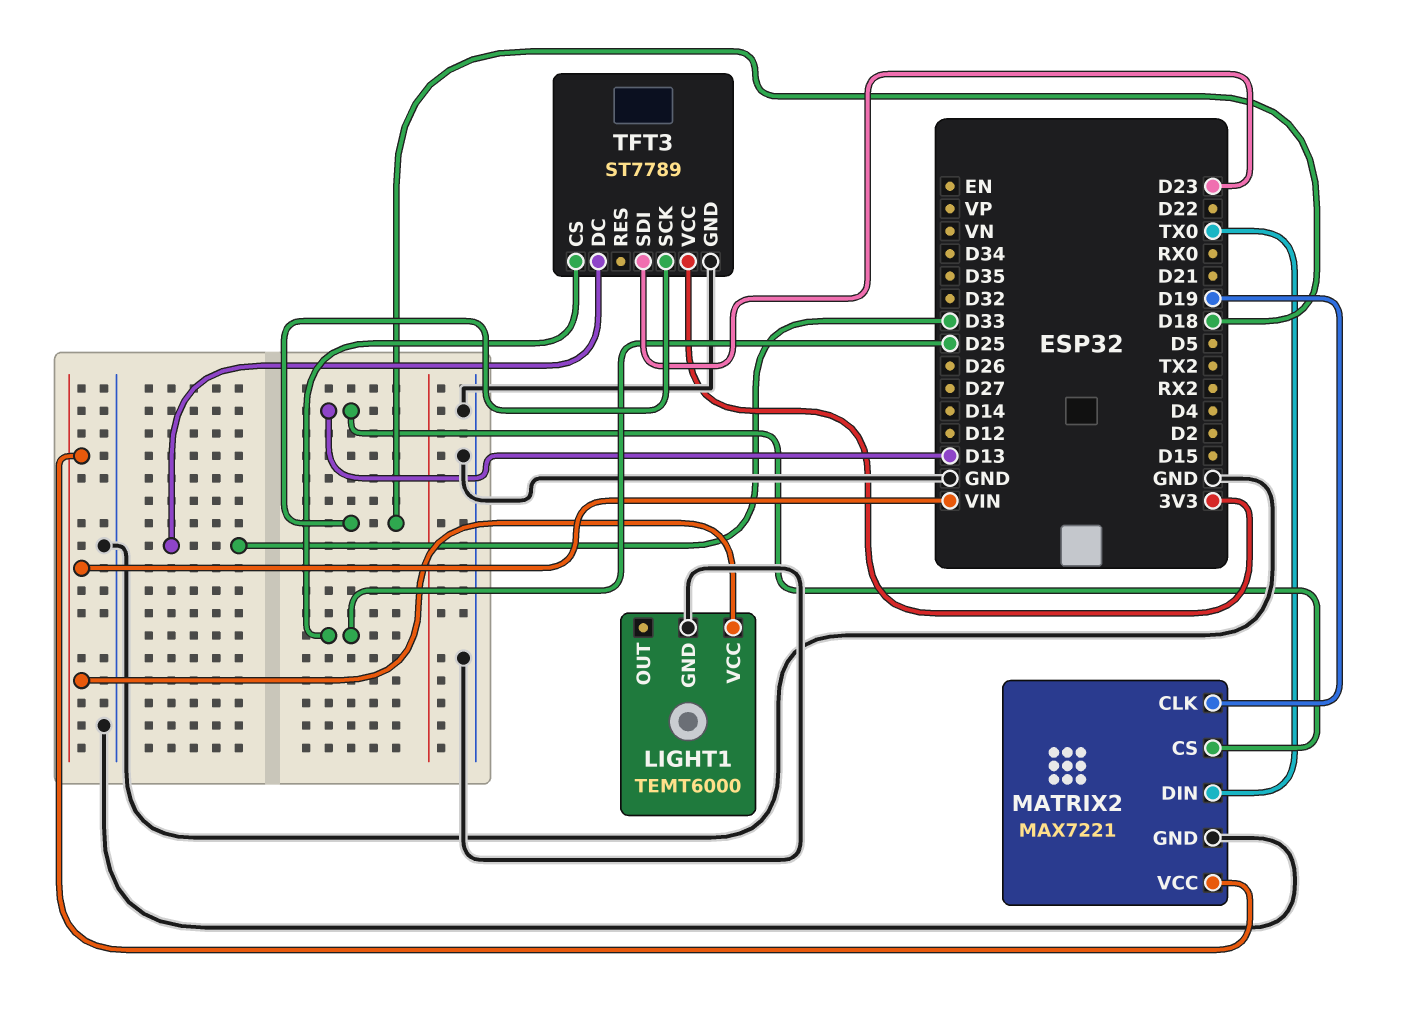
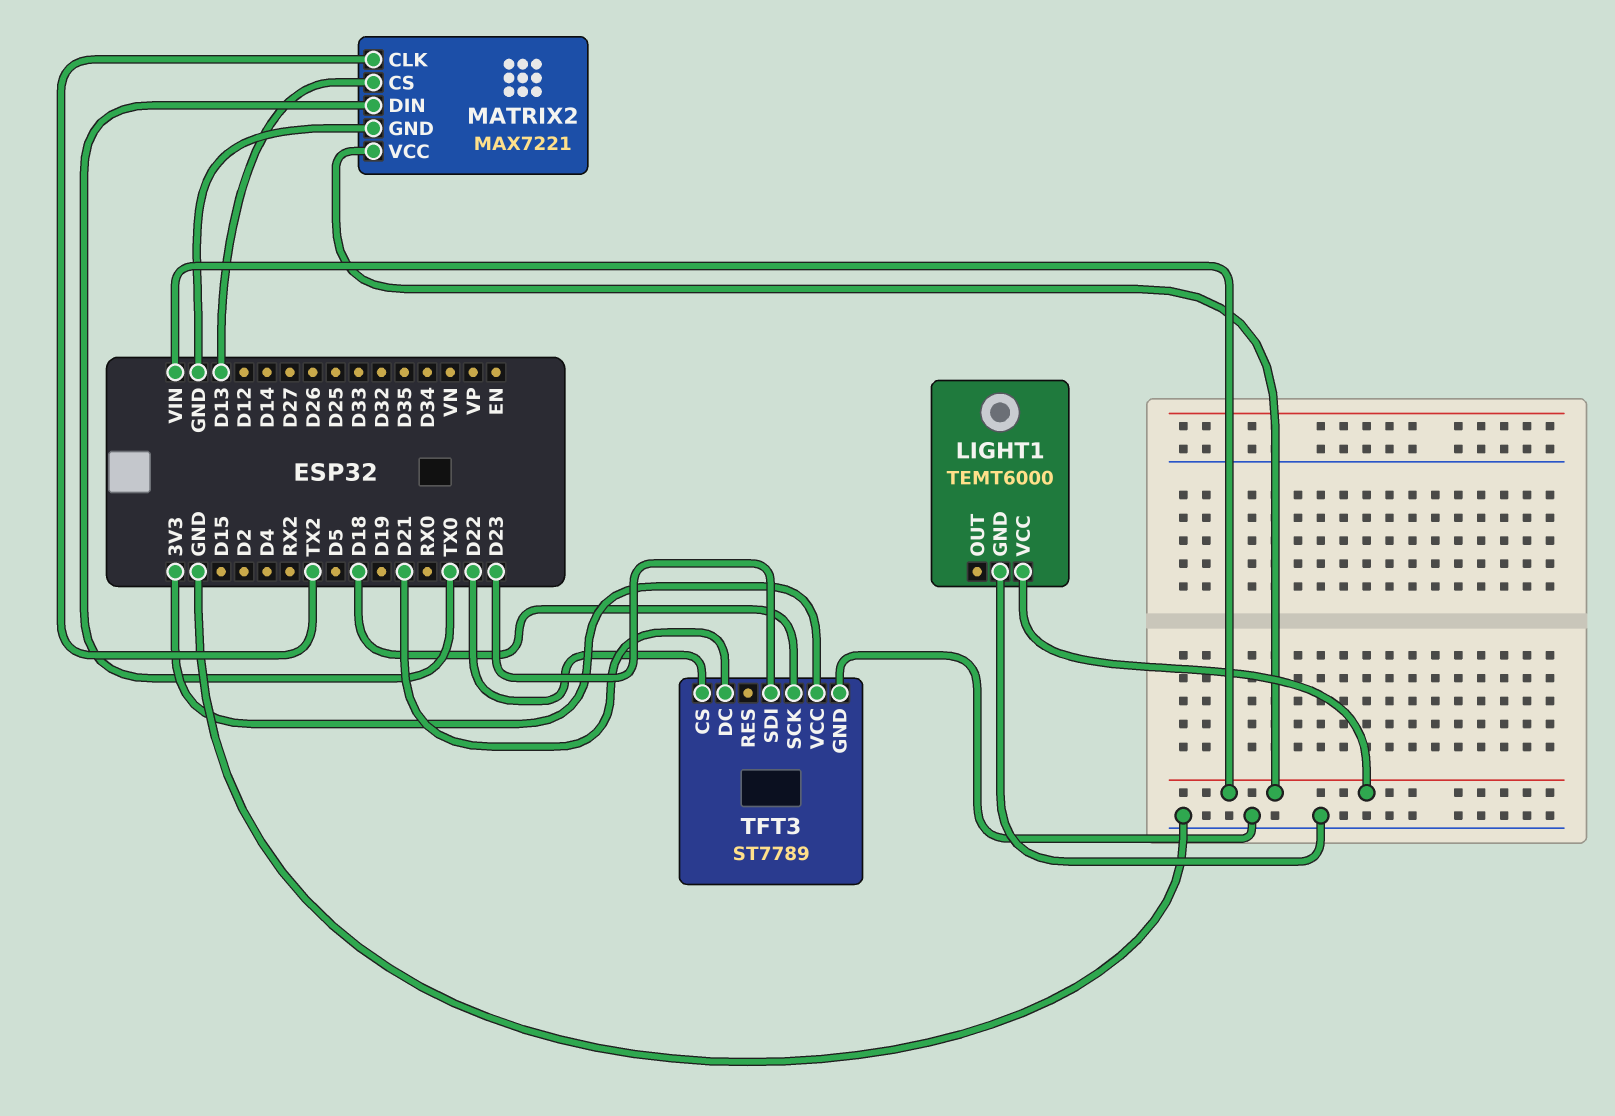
MATRIX2 pin CLK: D19 -> TX2
TFT3 pin CS: D25 -> D22
TFT3 pin DC: D33 -> D21

